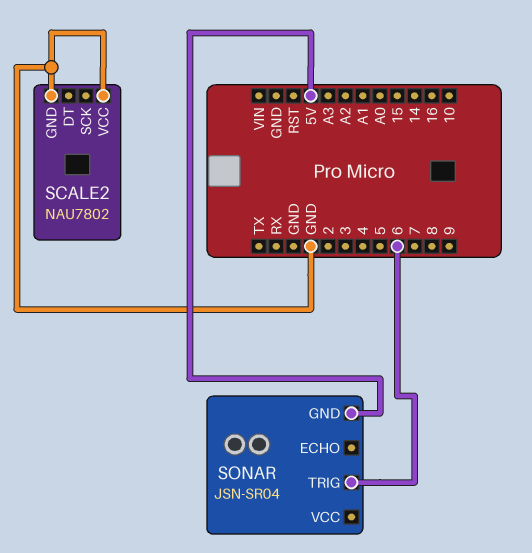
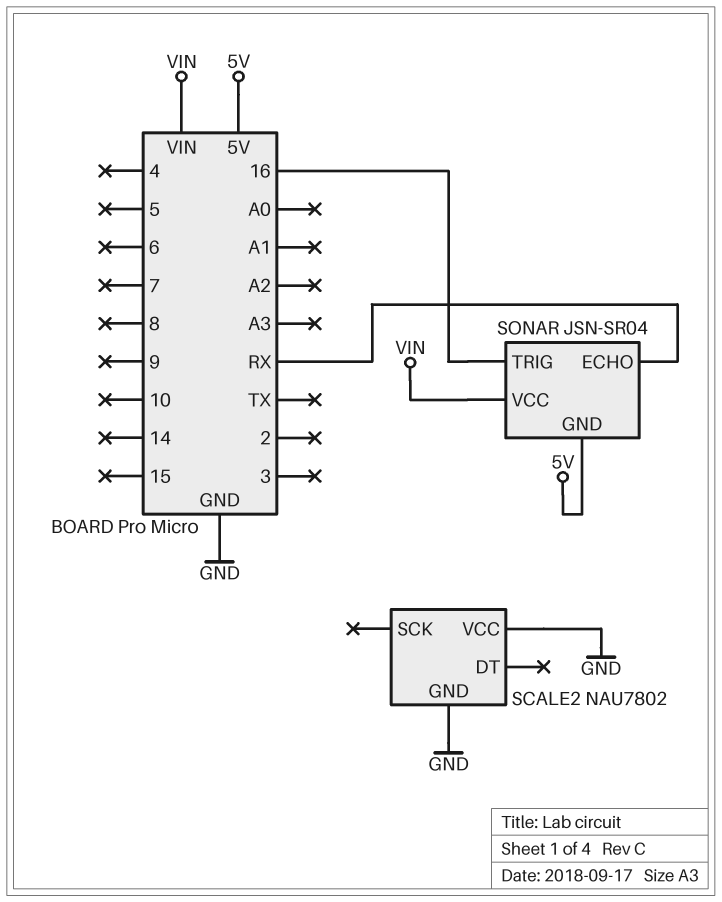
SONAR pin ECHO: none -> RX
SONAR pin TRIG: 6 -> 16
SONAR pin VCC: none -> VIN

